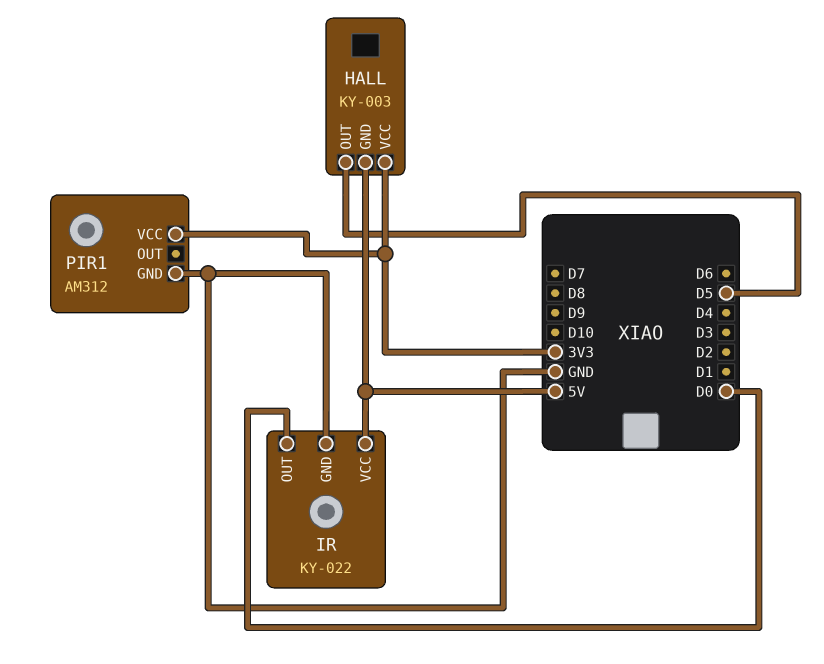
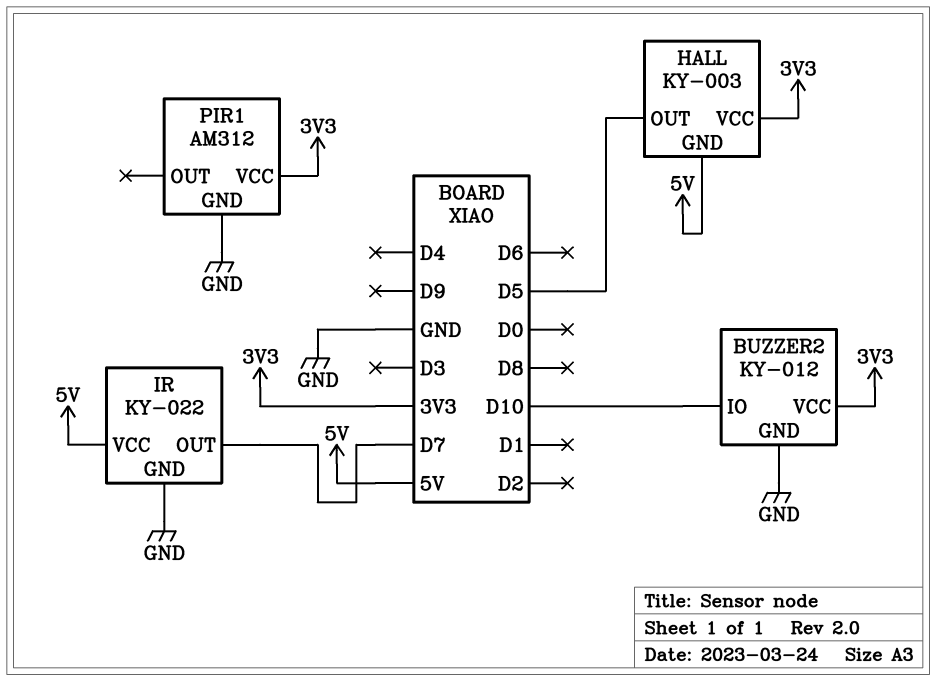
BUZZER2: none -> KY-012
BUZZER2 pin GND: none -> GND
BUZZER2 pin IO: none -> D10
BUZZER2 pin VCC: none -> 3V3
IR pin OUT: D0 -> D7

